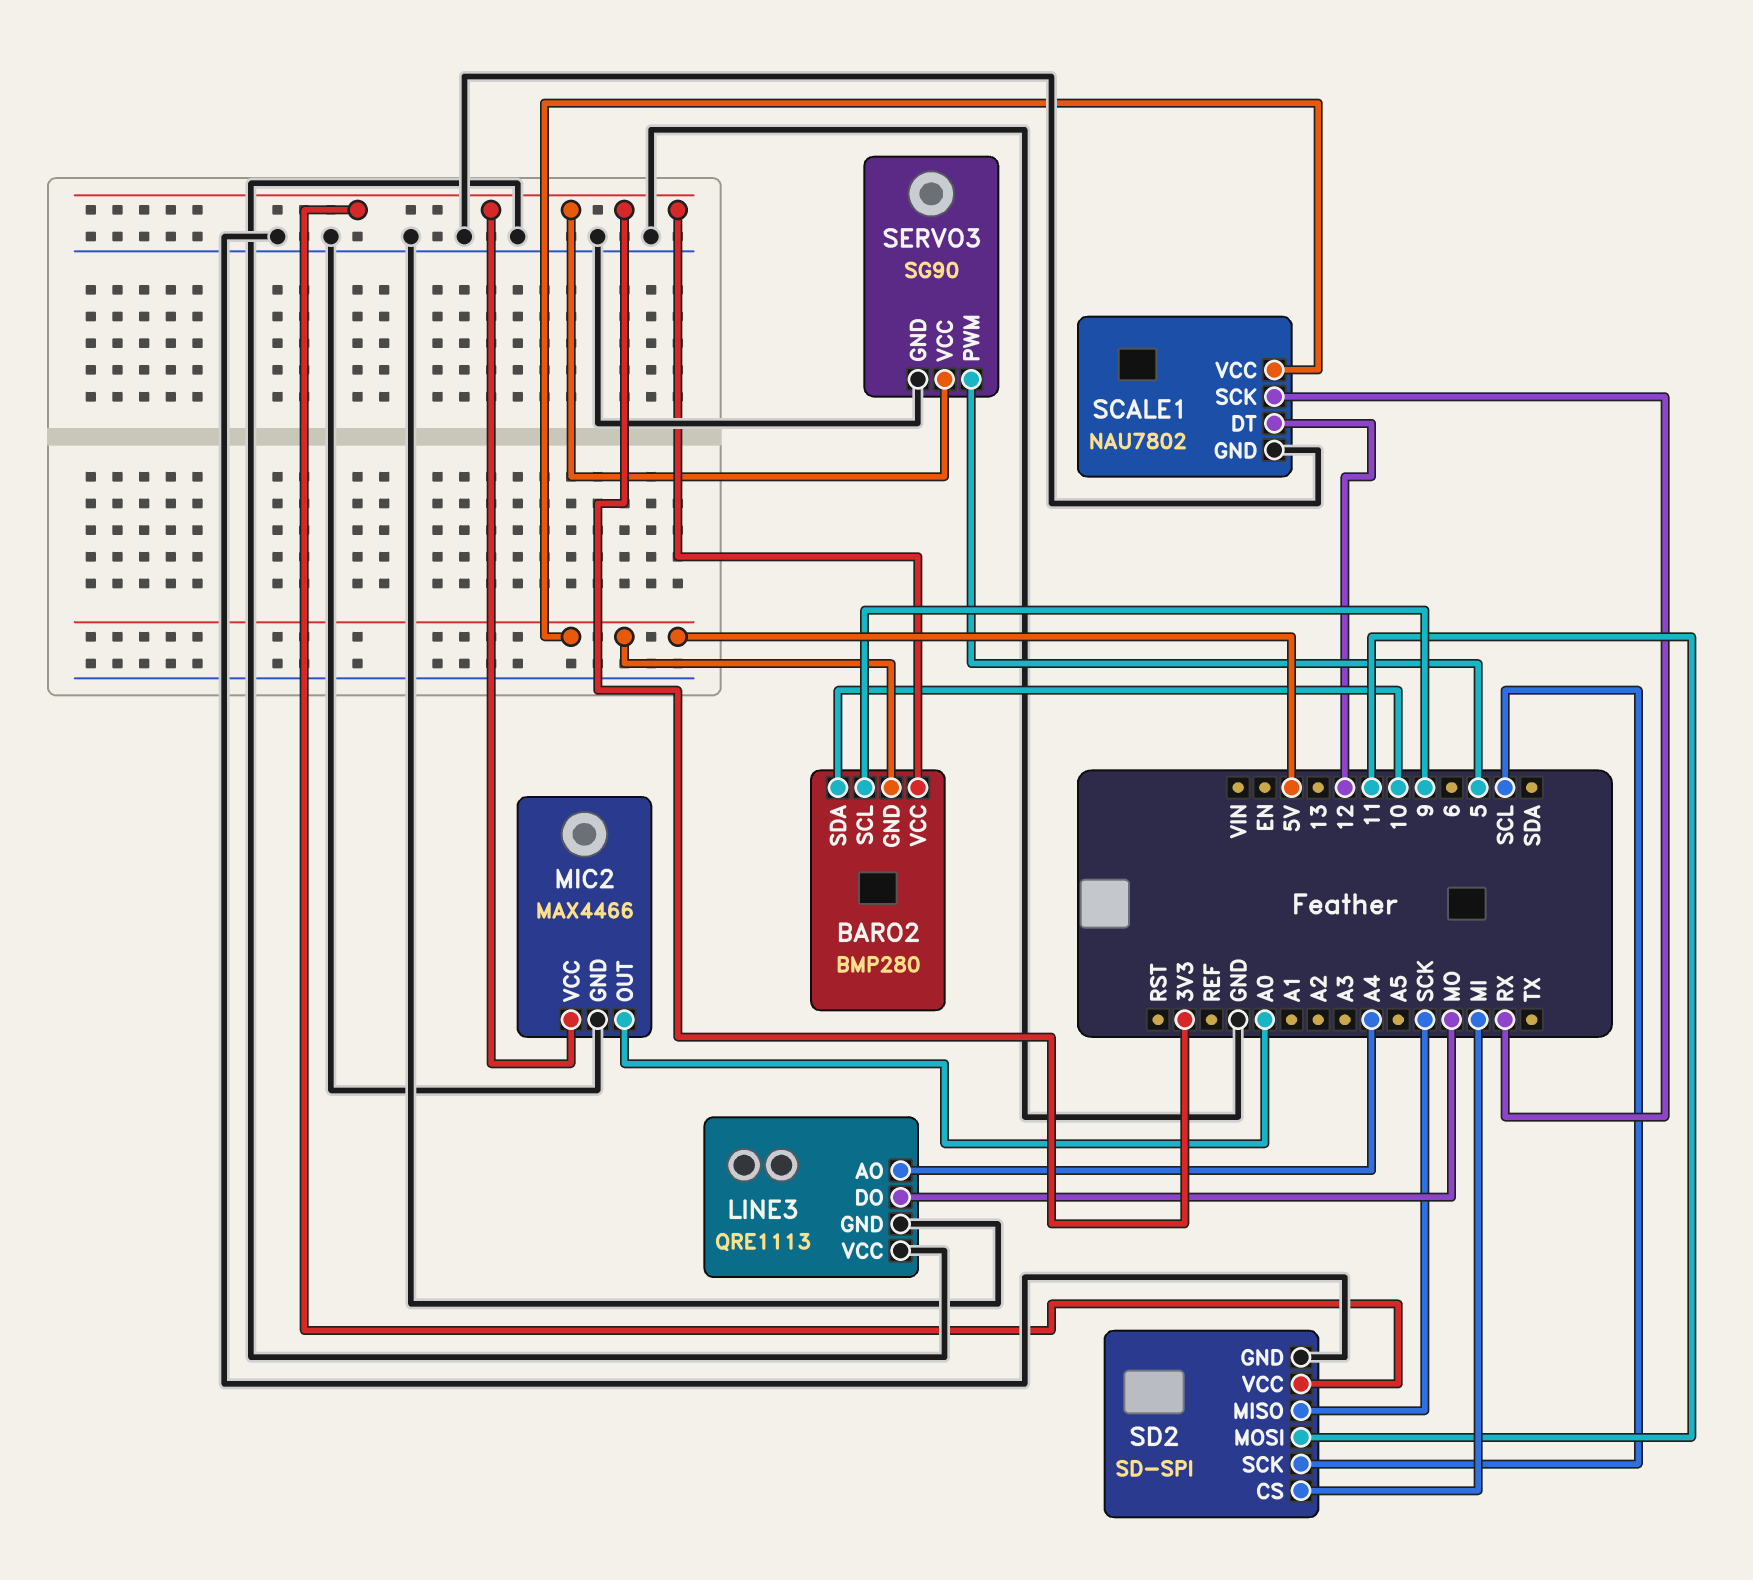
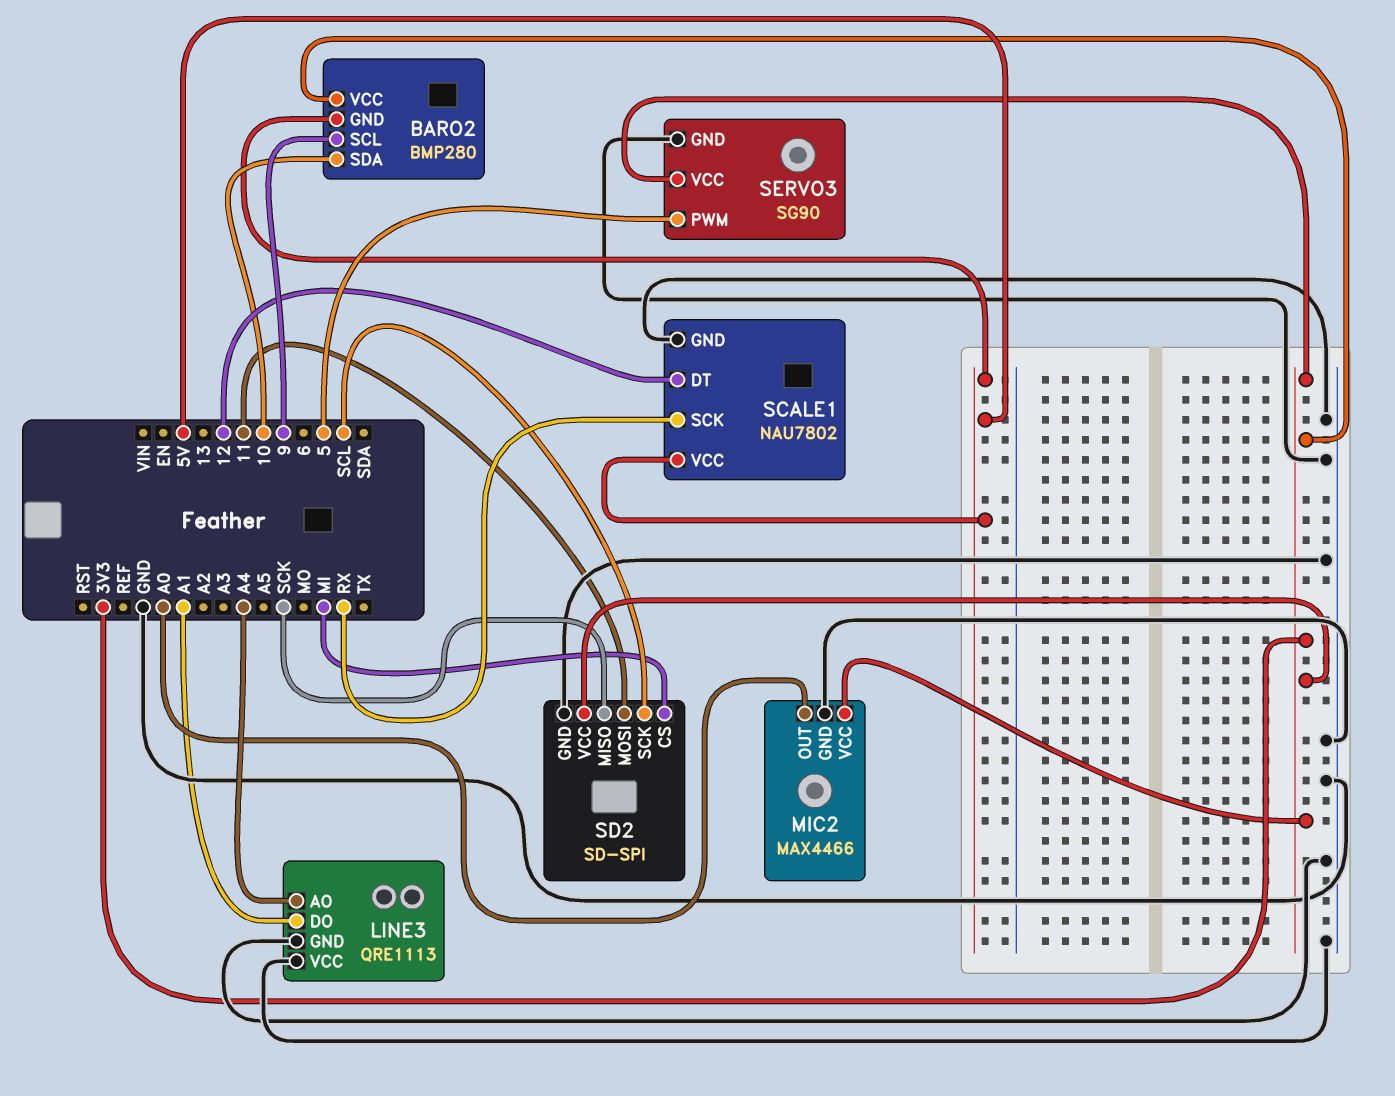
LINE3 pin DO: MO -> A1

